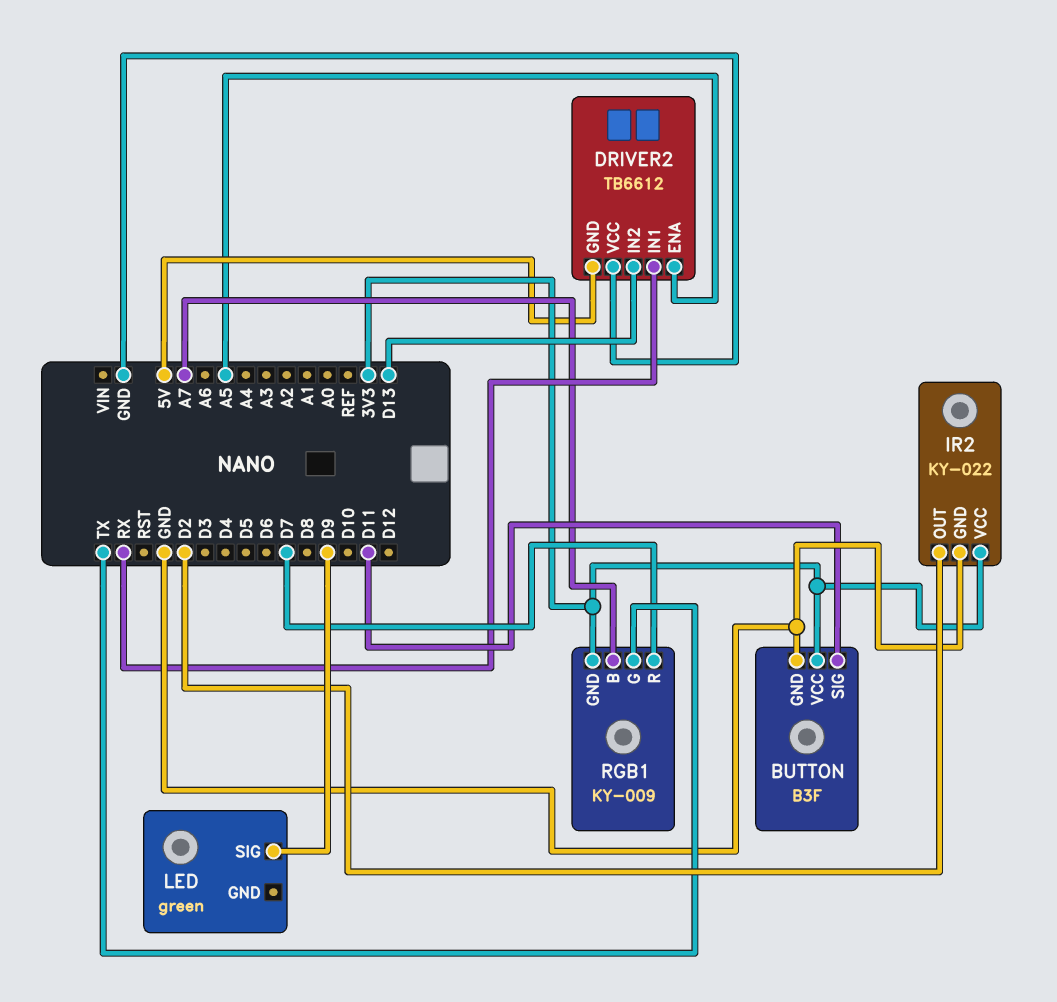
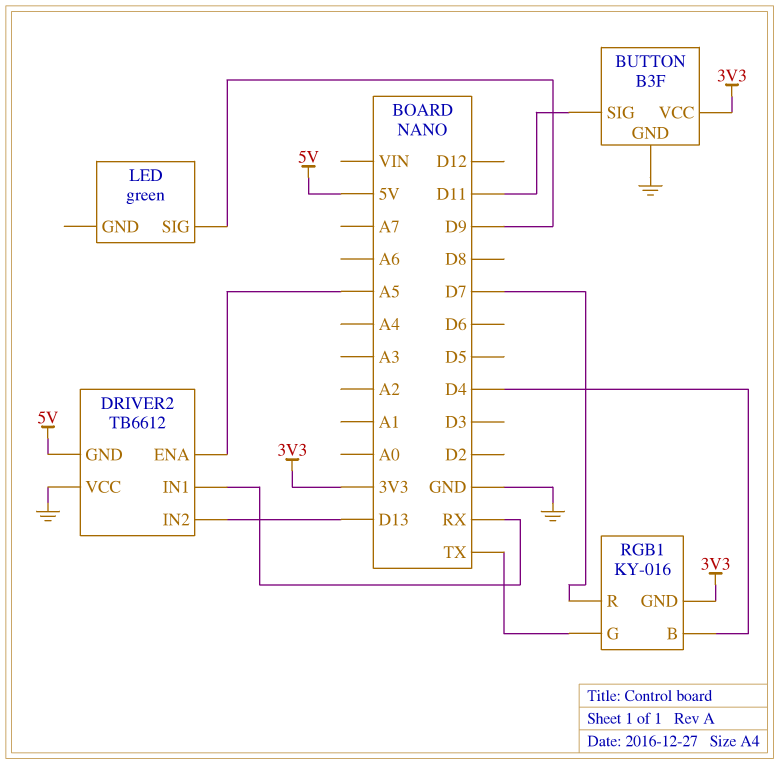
IR2: KY-022 -> none
IR2 pin GND: GND -> none
IR2 pin OUT: D2 -> none
IR2 pin VCC: 3V3 -> none
RGB1: KY-009 -> KY-016
RGB1 pin B: A7 -> D4

